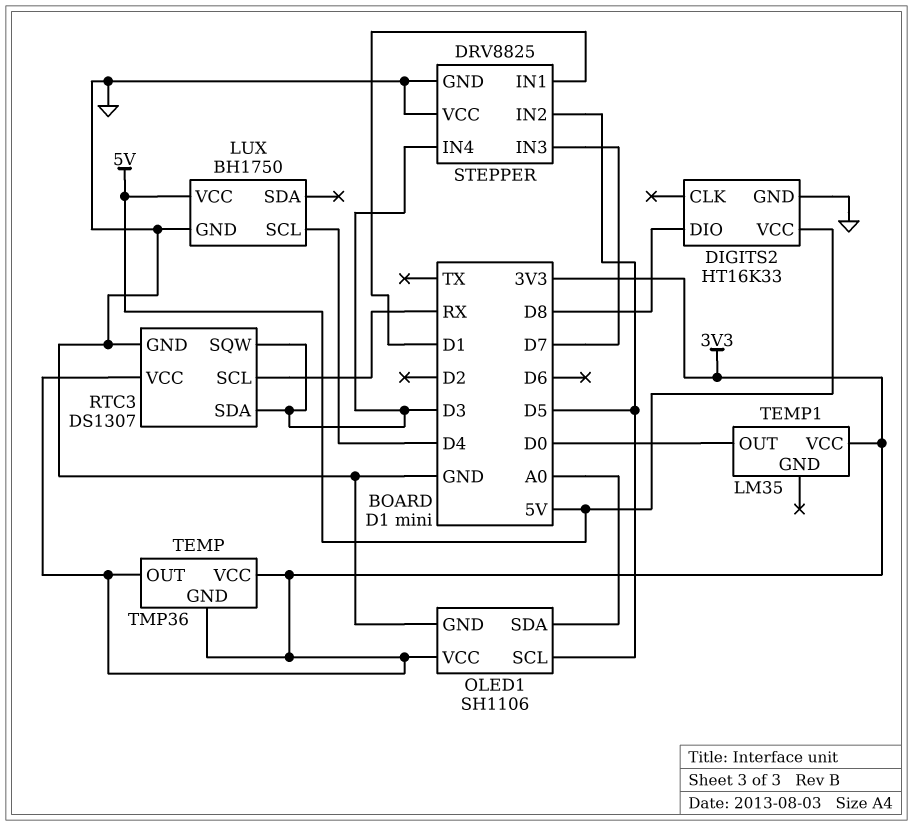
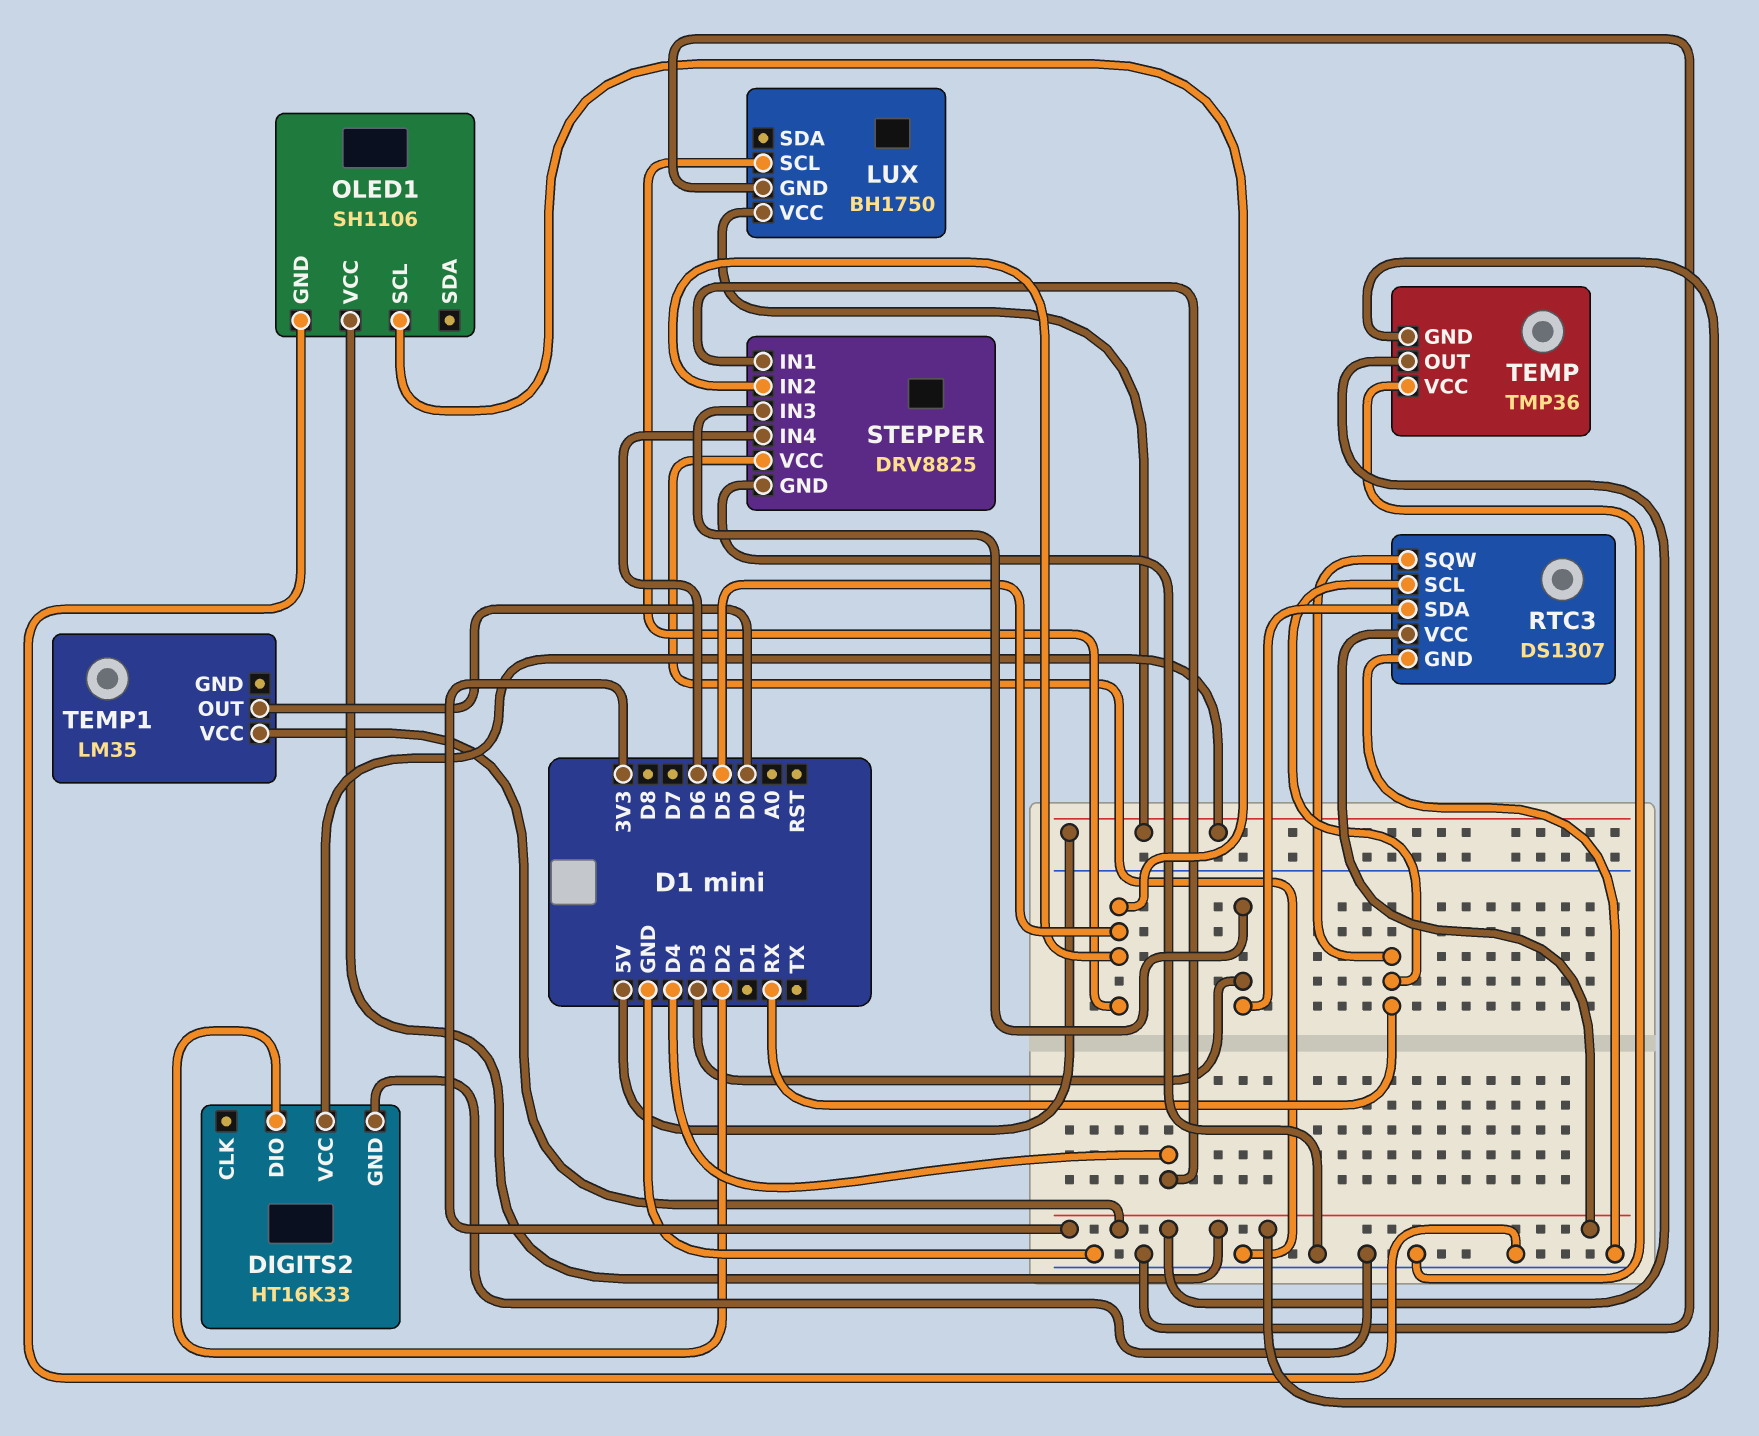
DIGITS2 pin DIO: D8 -> D2
LUX pin SCL: D4 -> D5
OLED1 pin SDA: A0 -> none
RTC3 pin SQW: D3 -> RX
STEPPER pin IN1: D1 -> D4
STEPPER pin IN3: D7 -> D3
STEPPER pin IN4: D3 -> D6
TEMP pin VCC: 3V3 -> GND

